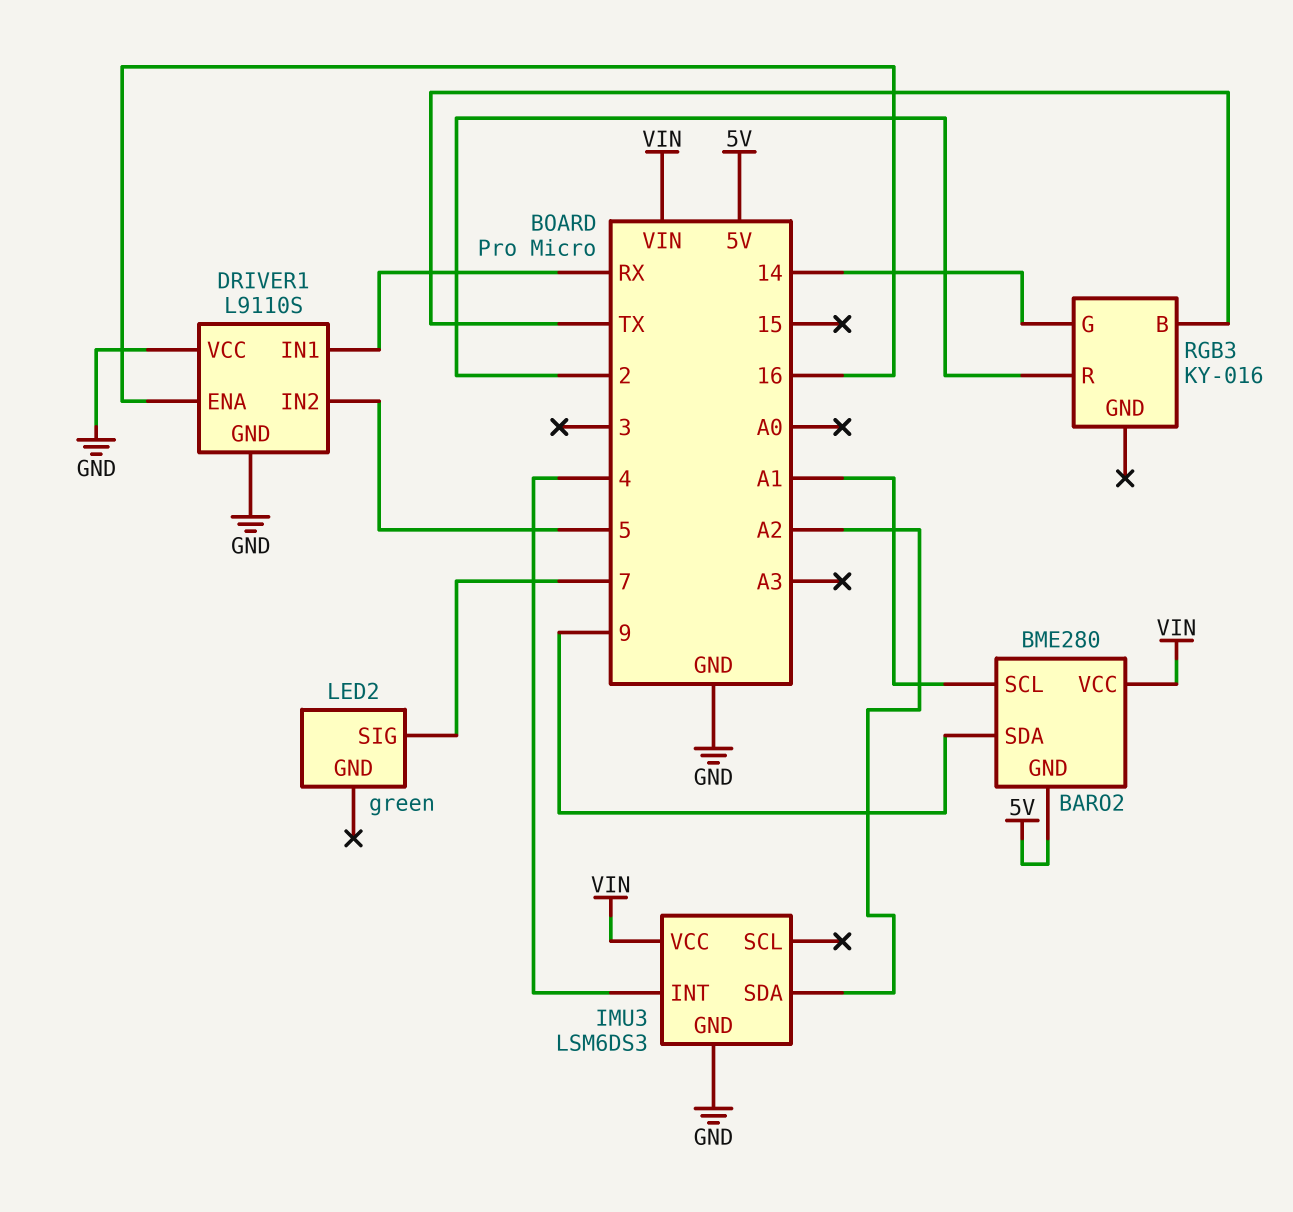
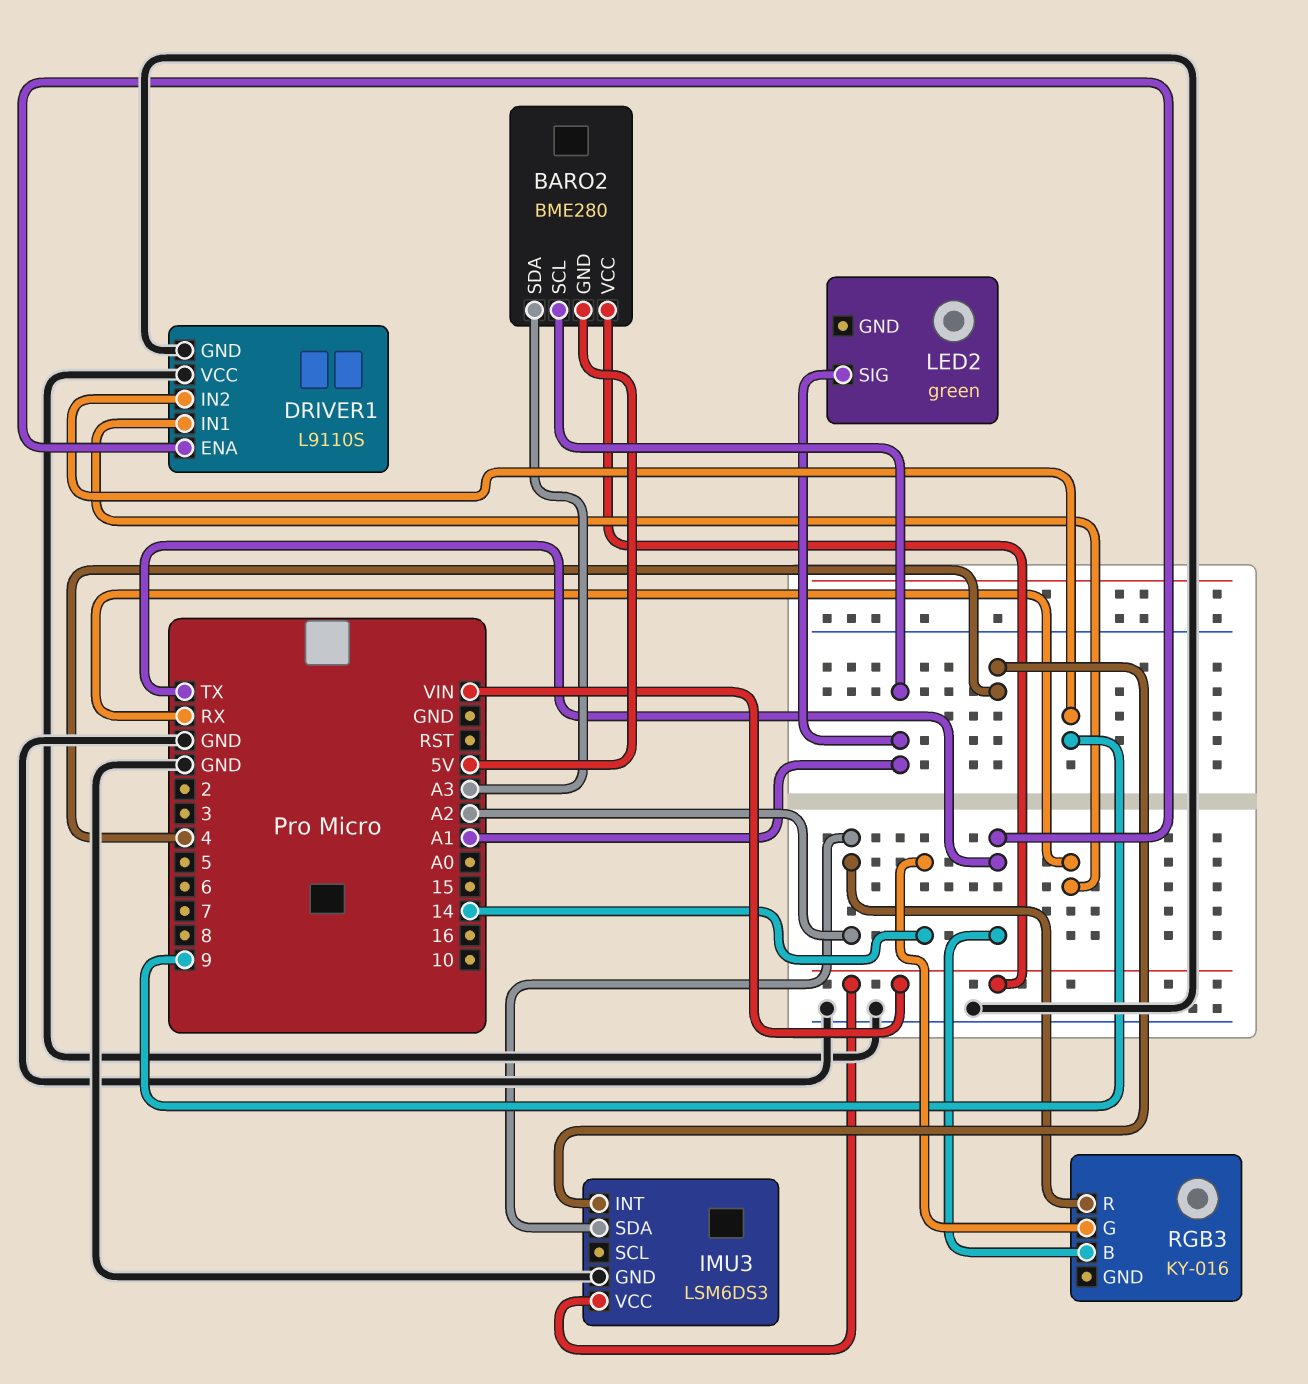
BARO2 pin SDA: 9 -> A3
DRIVER1 pin ENA: 16 -> TX
DRIVER1 pin IN2: 5 -> 9
LED2 pin SIG: 7 -> A1
RGB3 pin R: 2 -> A2

